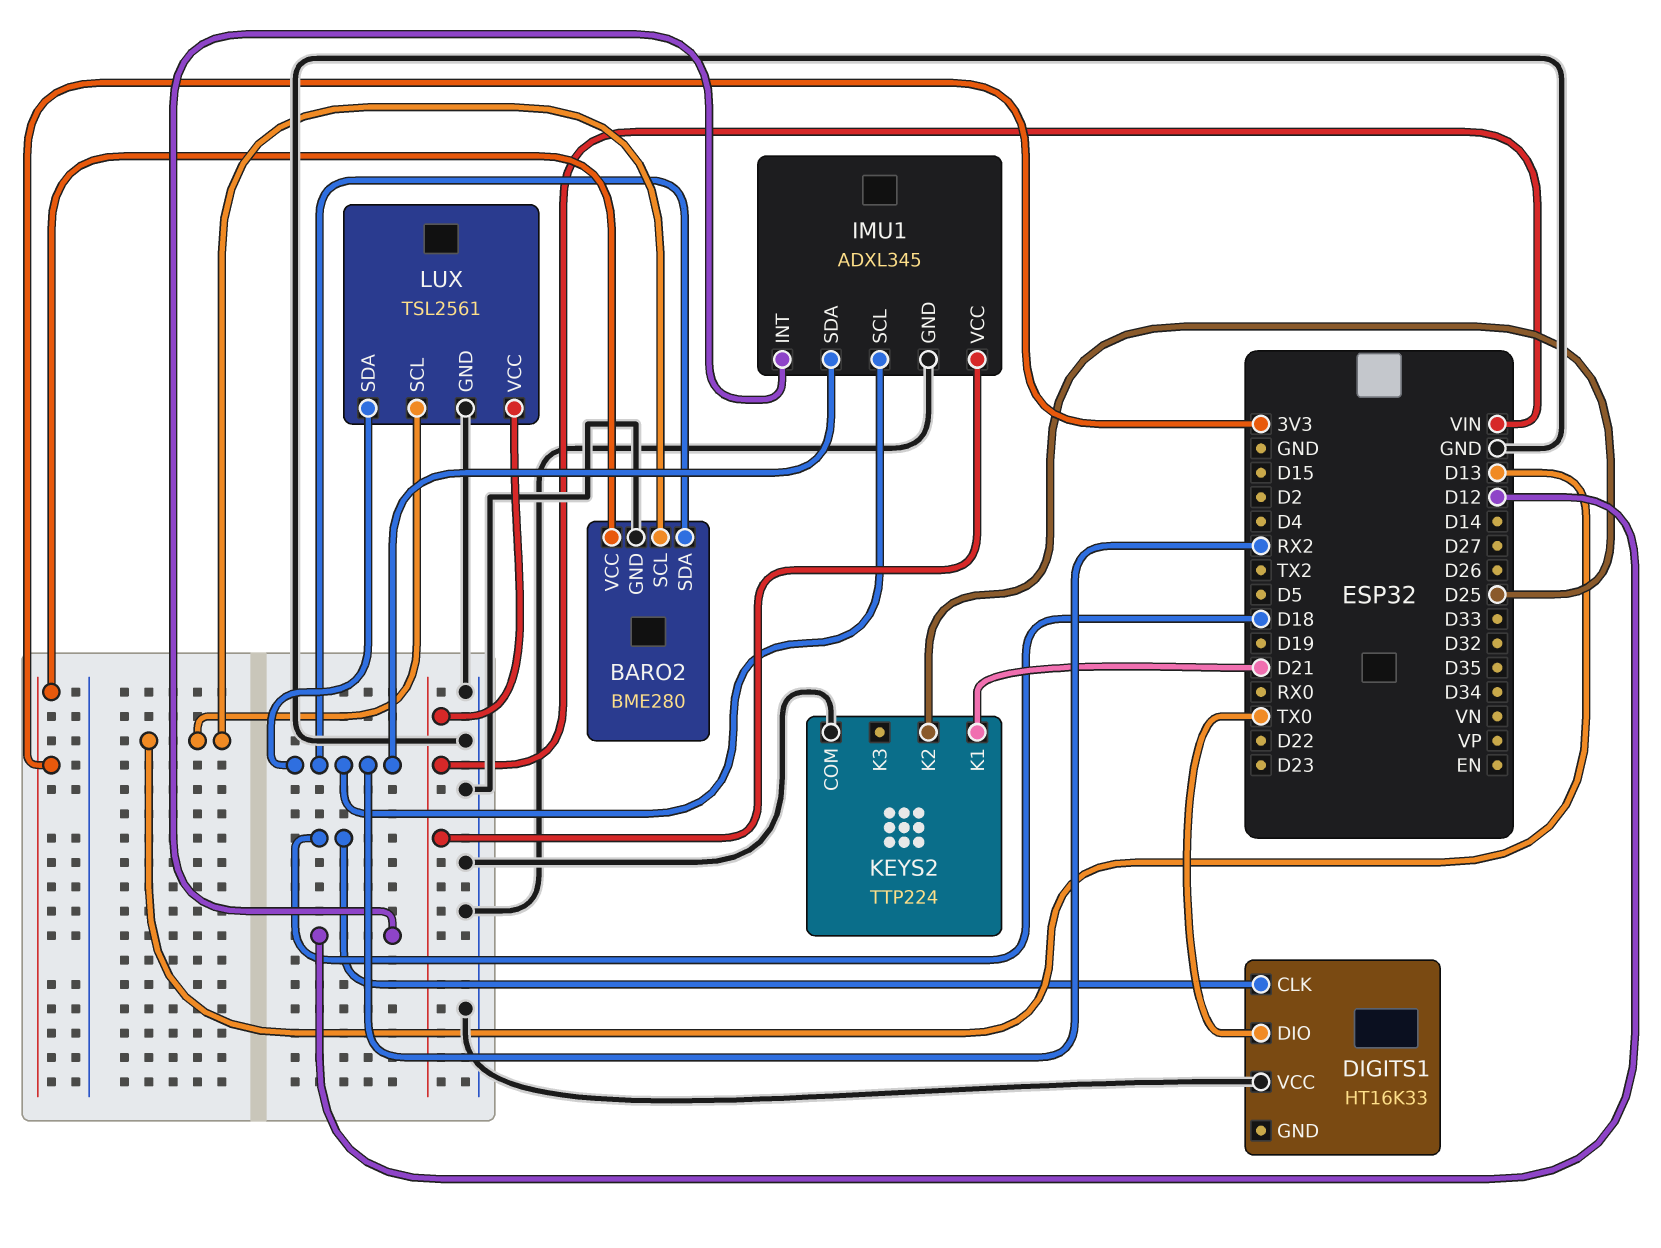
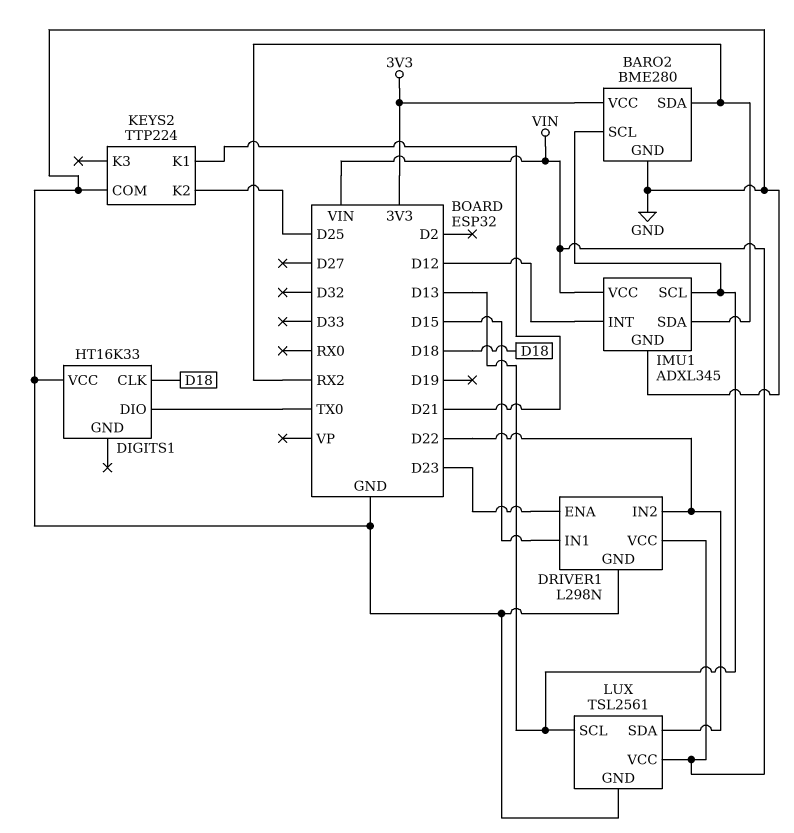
DRIVER1: none -> L298N
DRIVER1 pin ENA: none -> D23
DRIVER1 pin GND: none -> GND
DRIVER1 pin IN1: none -> D15
DRIVER1 pin IN2: none -> D22
DRIVER1 pin VCC: none -> VIN
IMU1 pin SCL: RX2 -> D13
LUX pin SDA: RX2 -> D22

